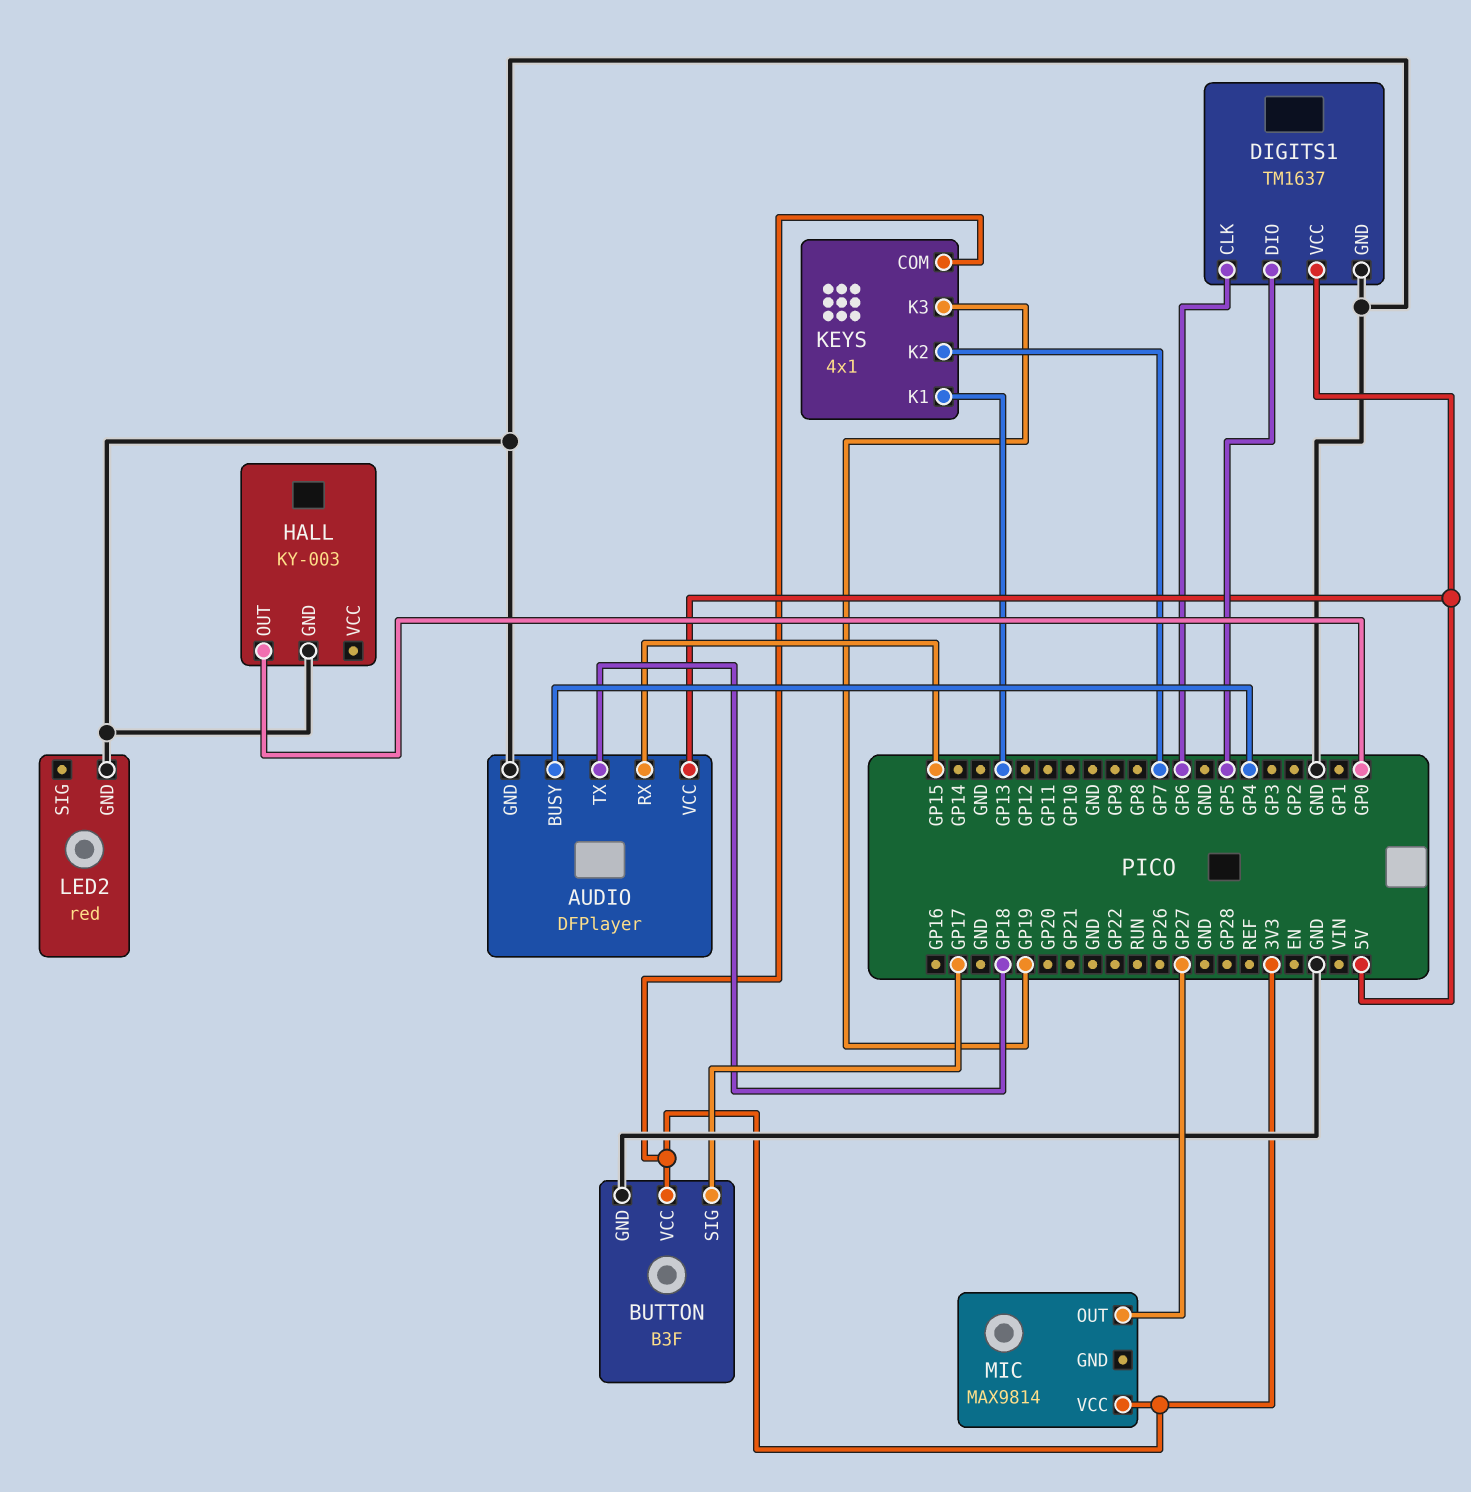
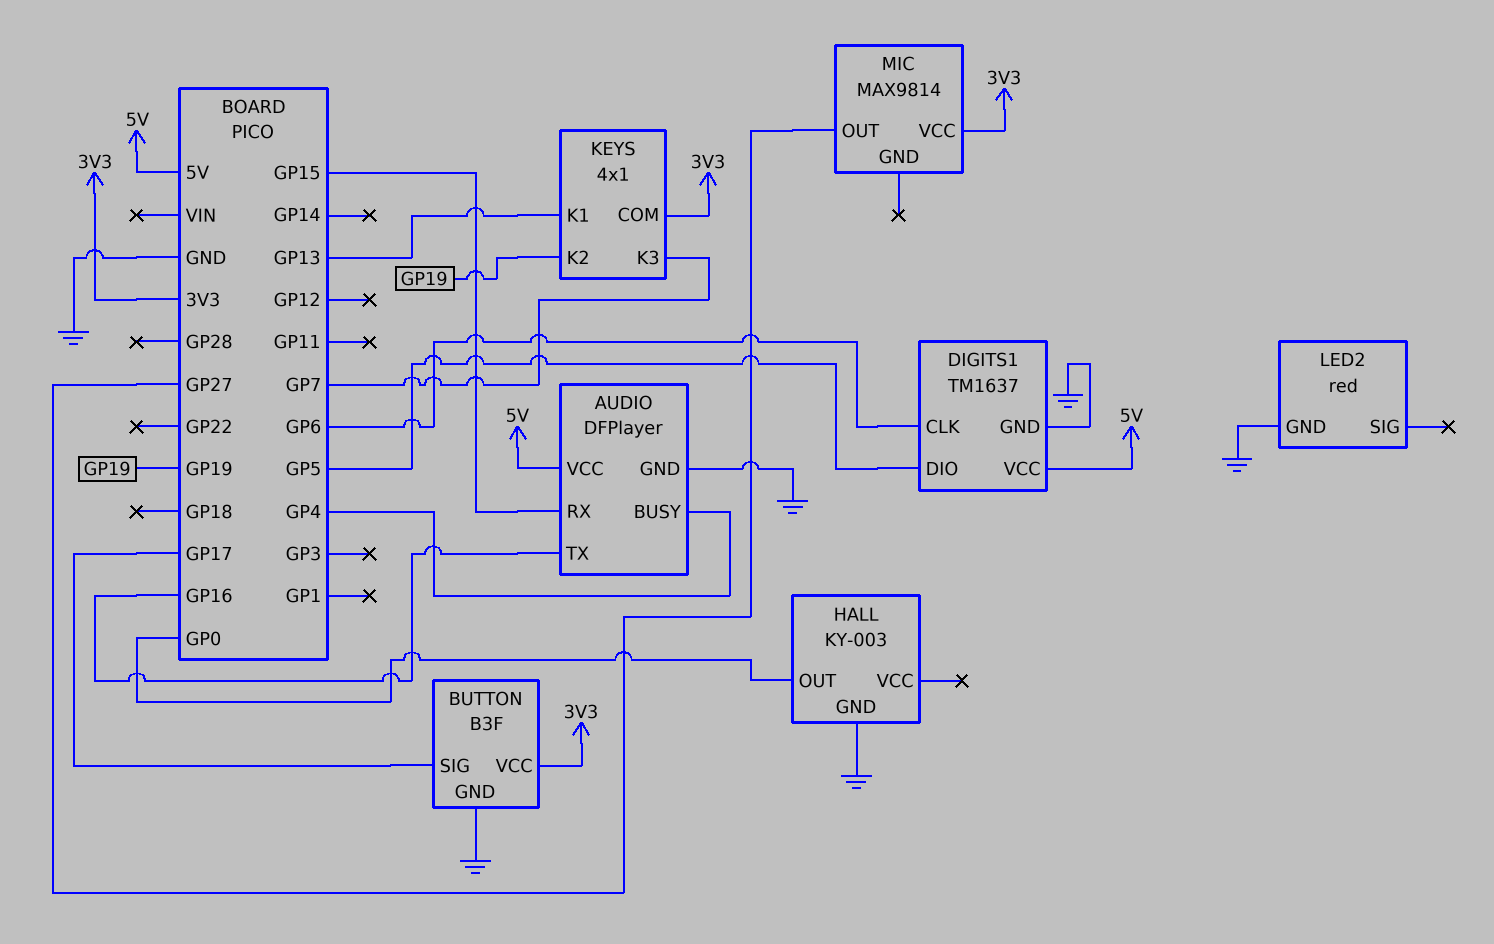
AUDIO pin TX: GP18 -> GP16
KEYS pin K2: GP7 -> GP19
KEYS pin K3: GP19 -> GP7

